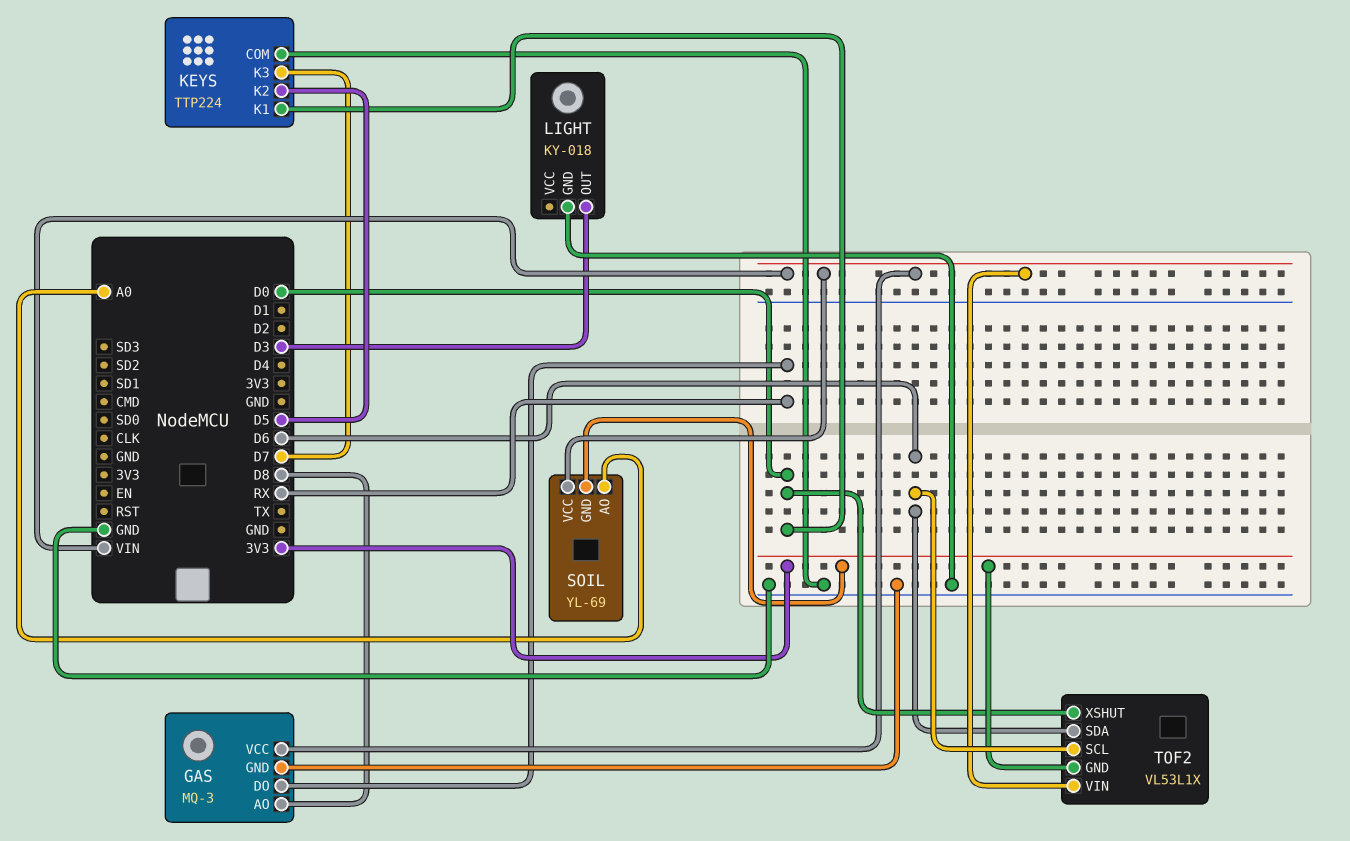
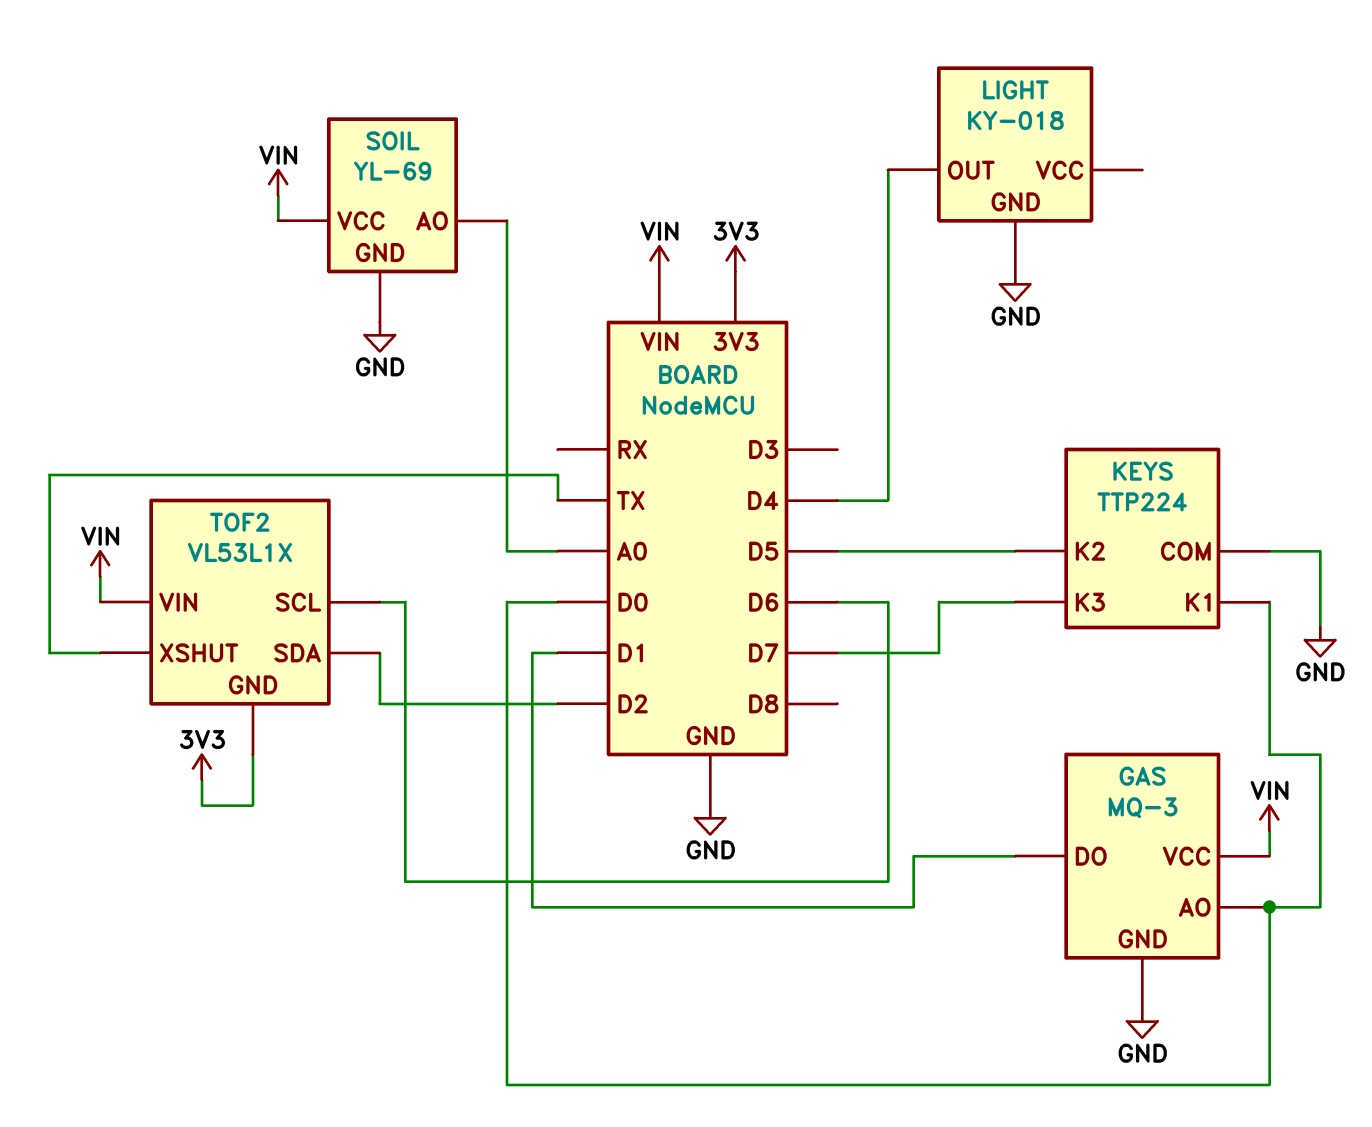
GAS pin AO: D8 -> D0
GAS pin DO: RX -> D1
LIGHT pin OUT: D3 -> D4
SOIL pin GND: 3V3 -> GND
TOF2 pin SDA: D6 -> D2
TOF2 pin XSHUT: D0 -> TX

